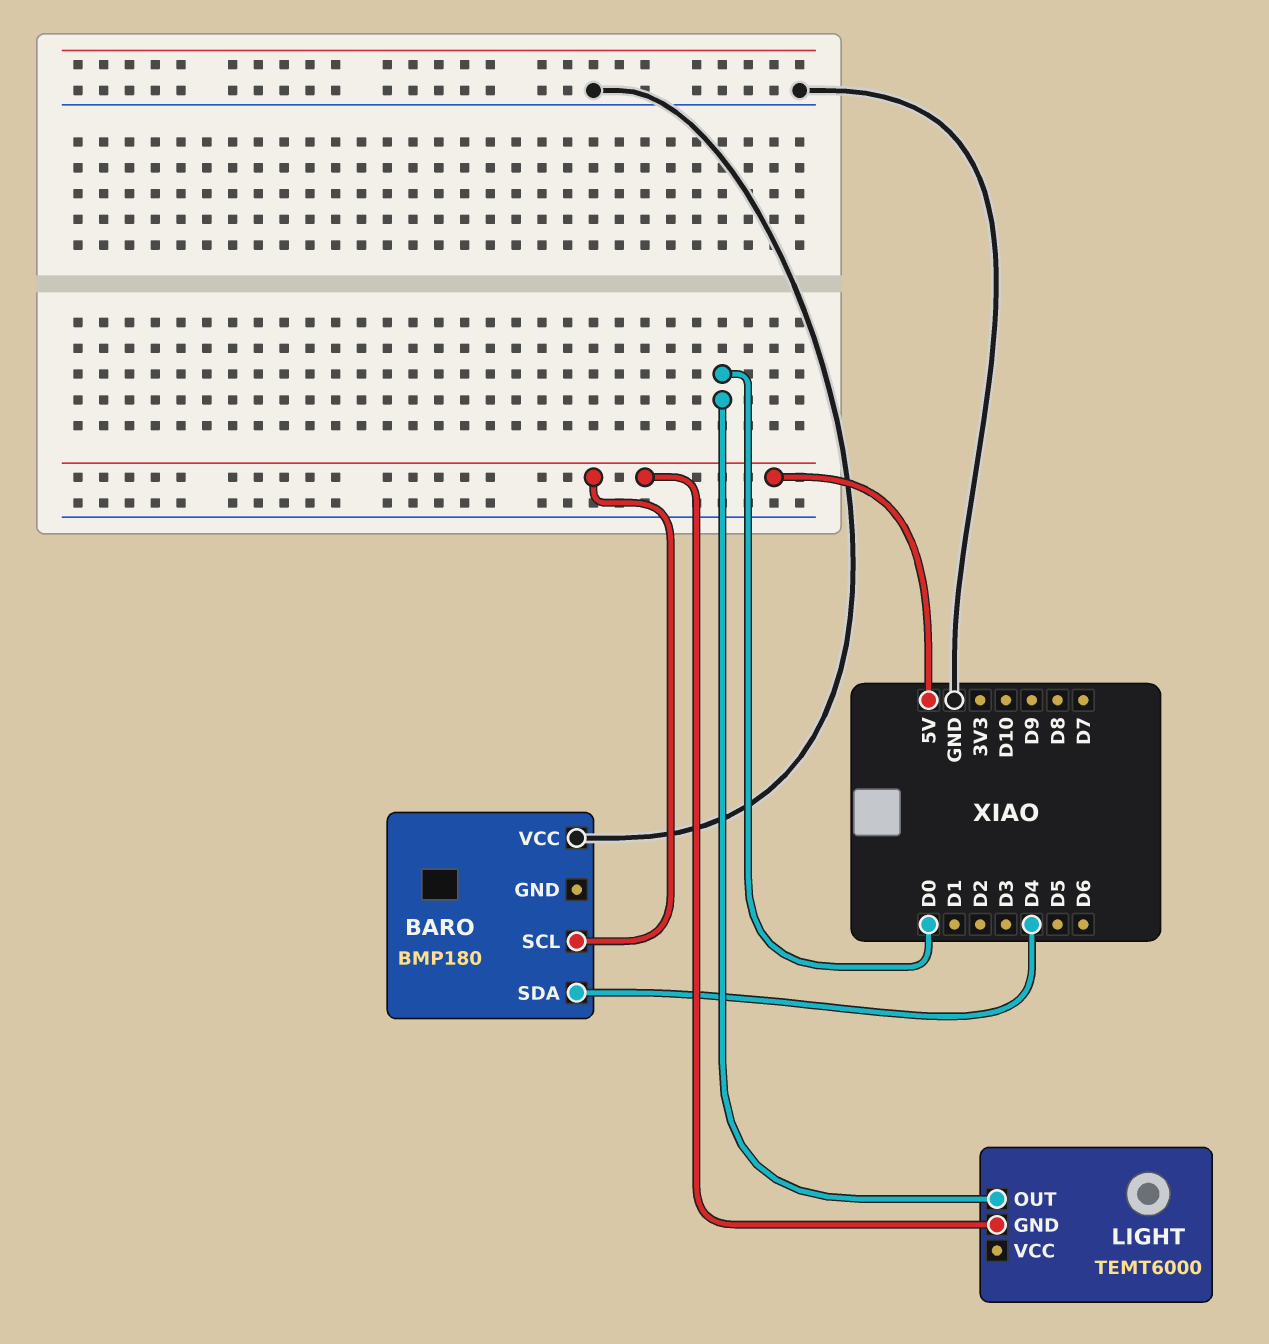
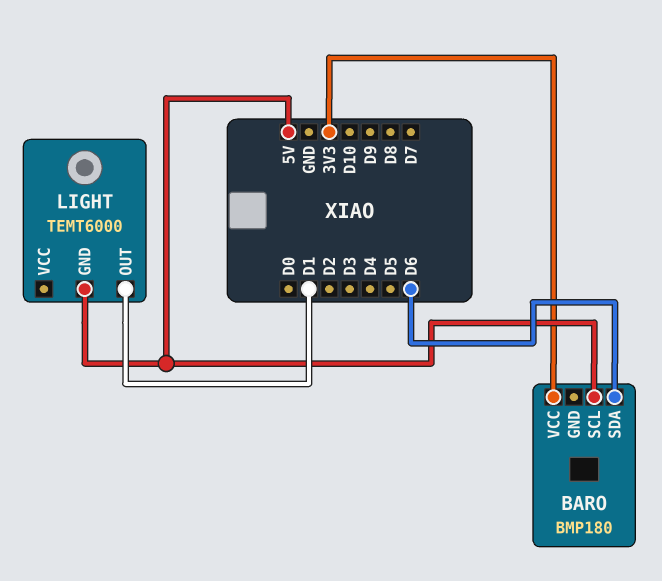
BARO pin SDA: D4 -> D6
BARO pin VCC: GND -> 3V3
LIGHT pin OUT: D0 -> D1

